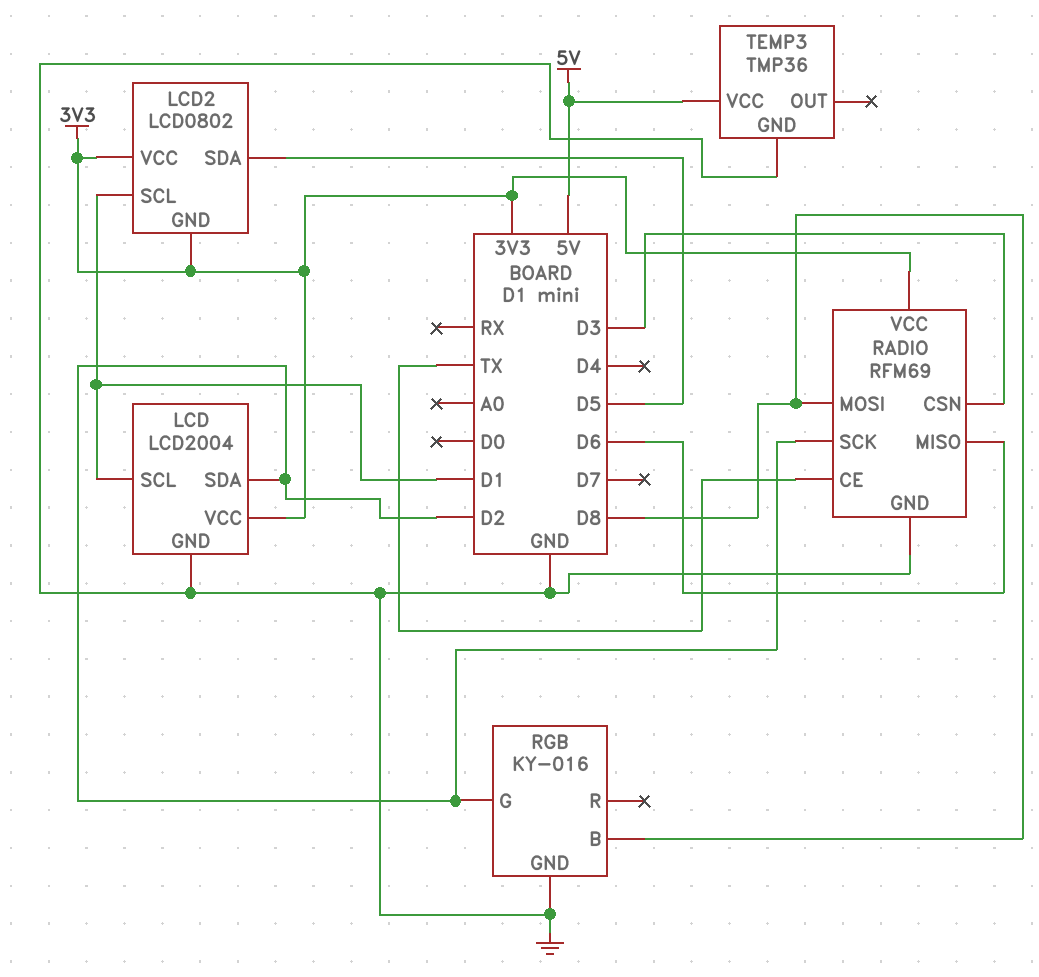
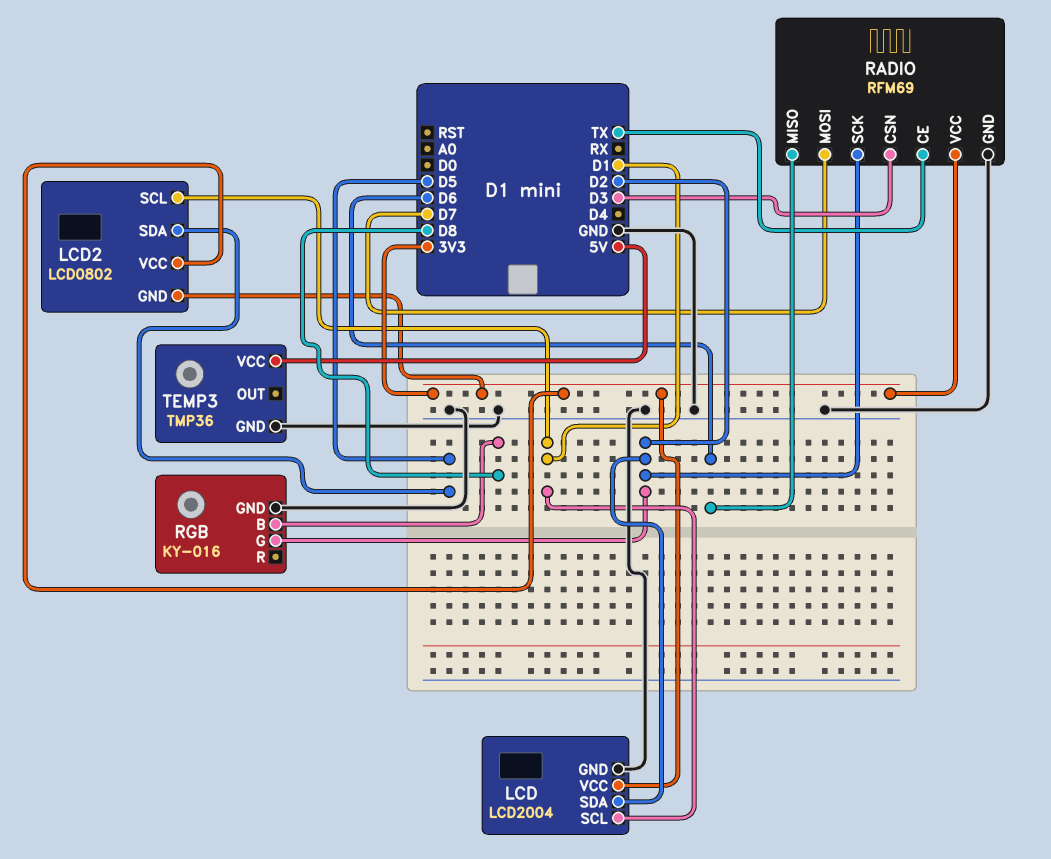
RADIO pin MOSI: D8 -> D7

